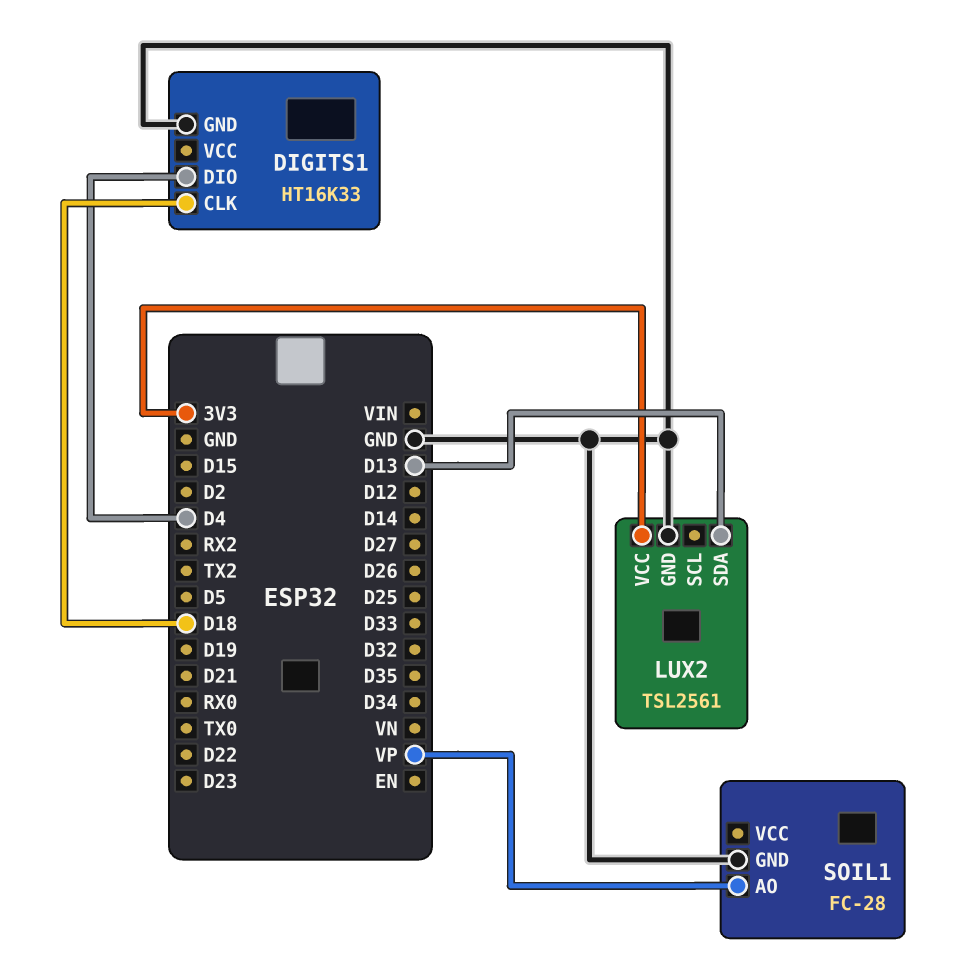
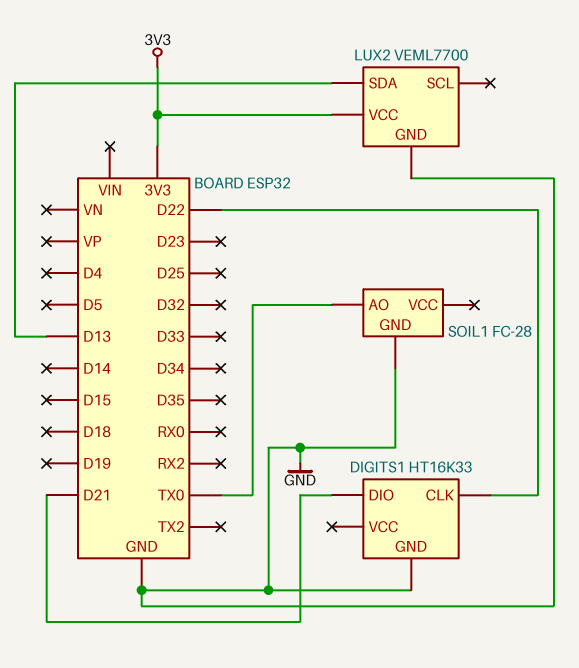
DIGITS1 pin CLK: D18 -> D22
DIGITS1 pin DIO: D4 -> D21
LUX2: TSL2561 -> VEML7700
SOIL1 pin AO: VP -> TX0

